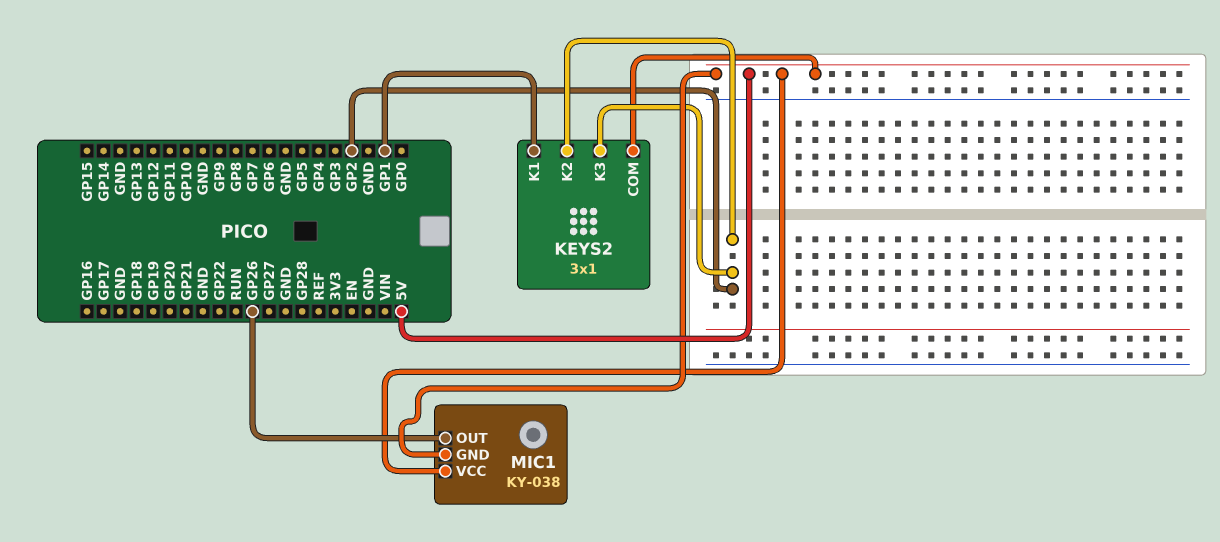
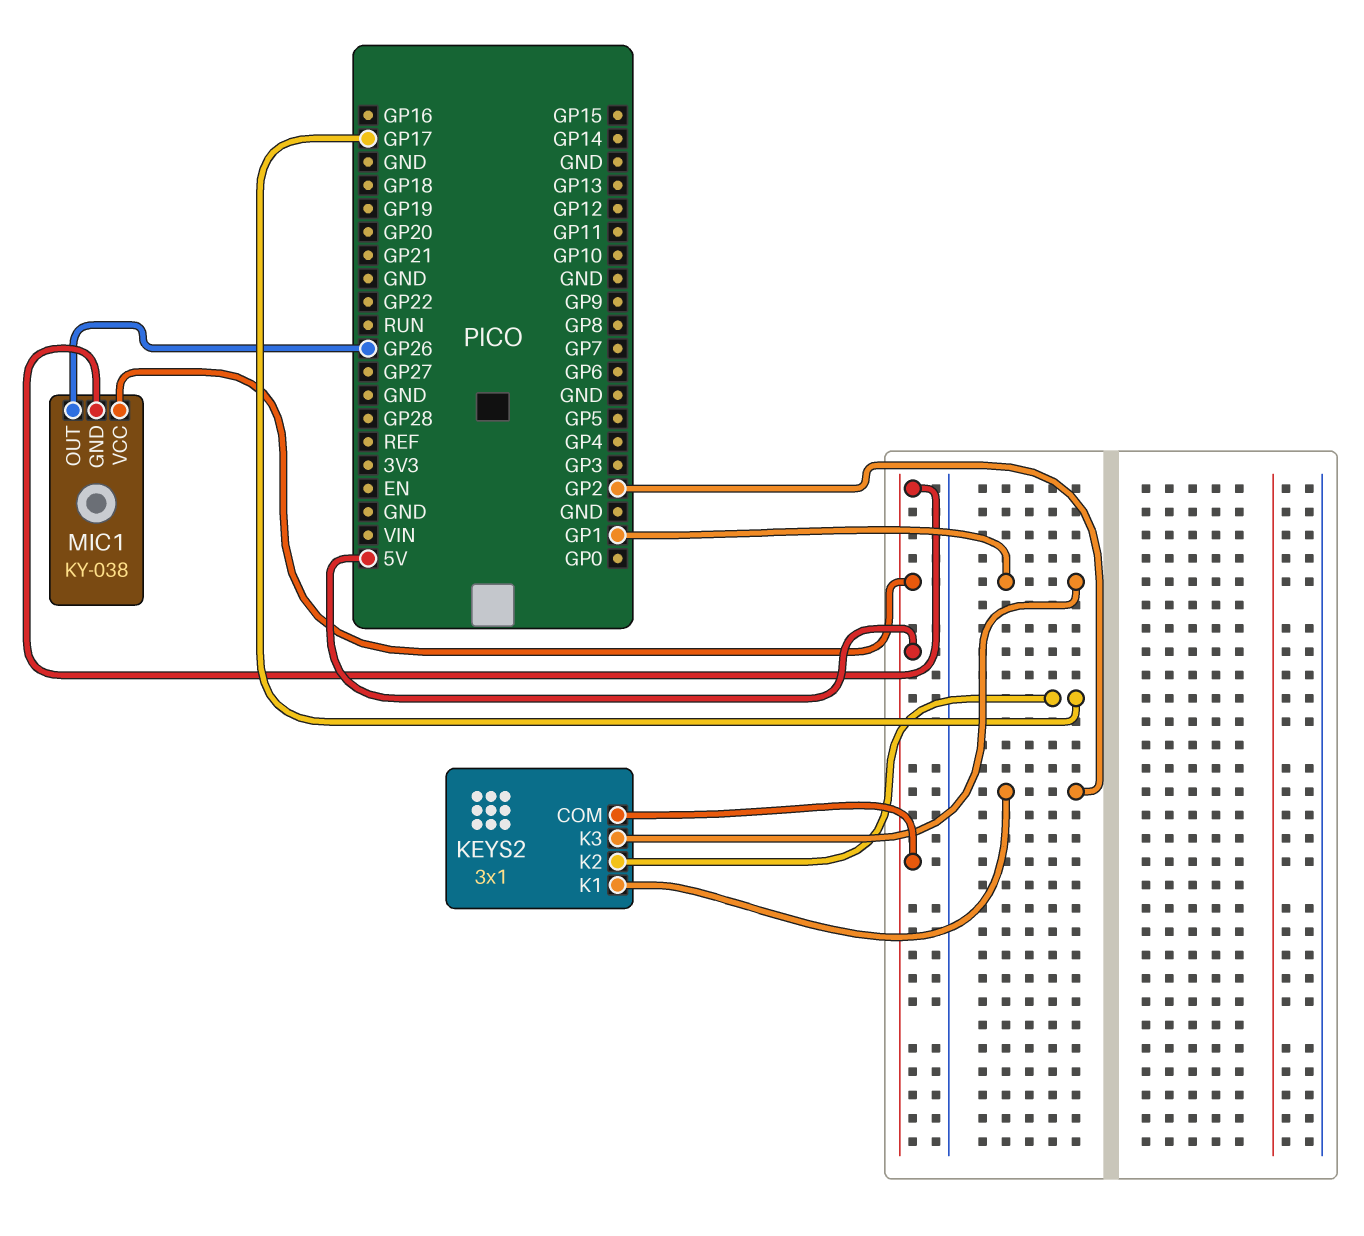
KEYS2 pin K1: GP1 -> GP2
KEYS2 pin K2: GP2 -> GP17
KEYS2 pin K3: GP2 -> GP1

